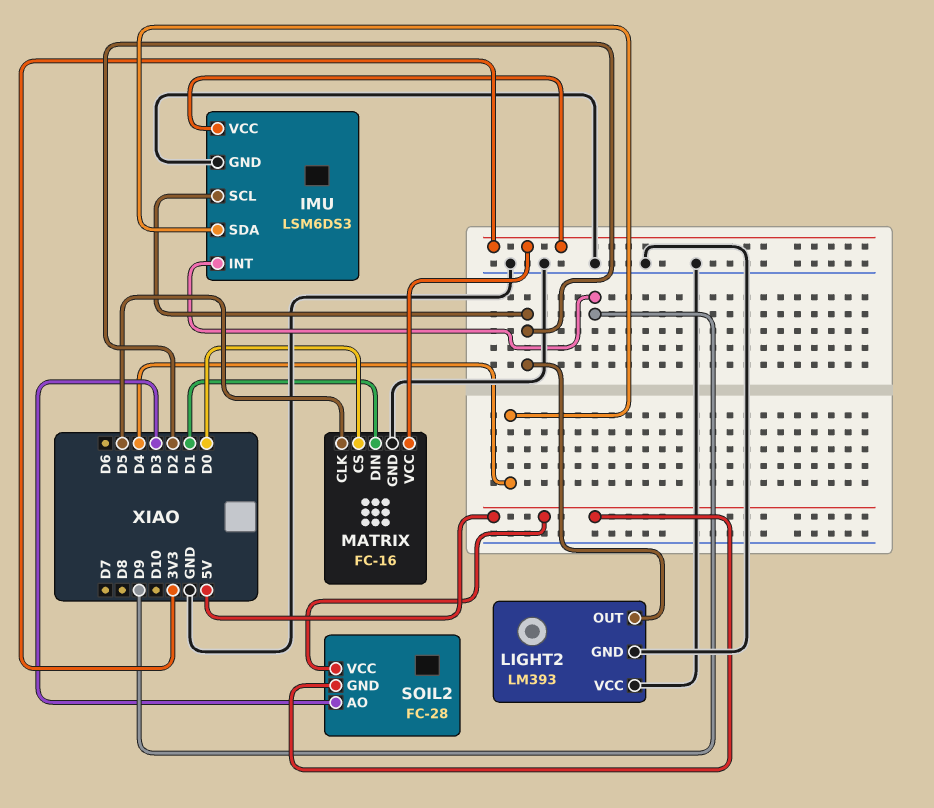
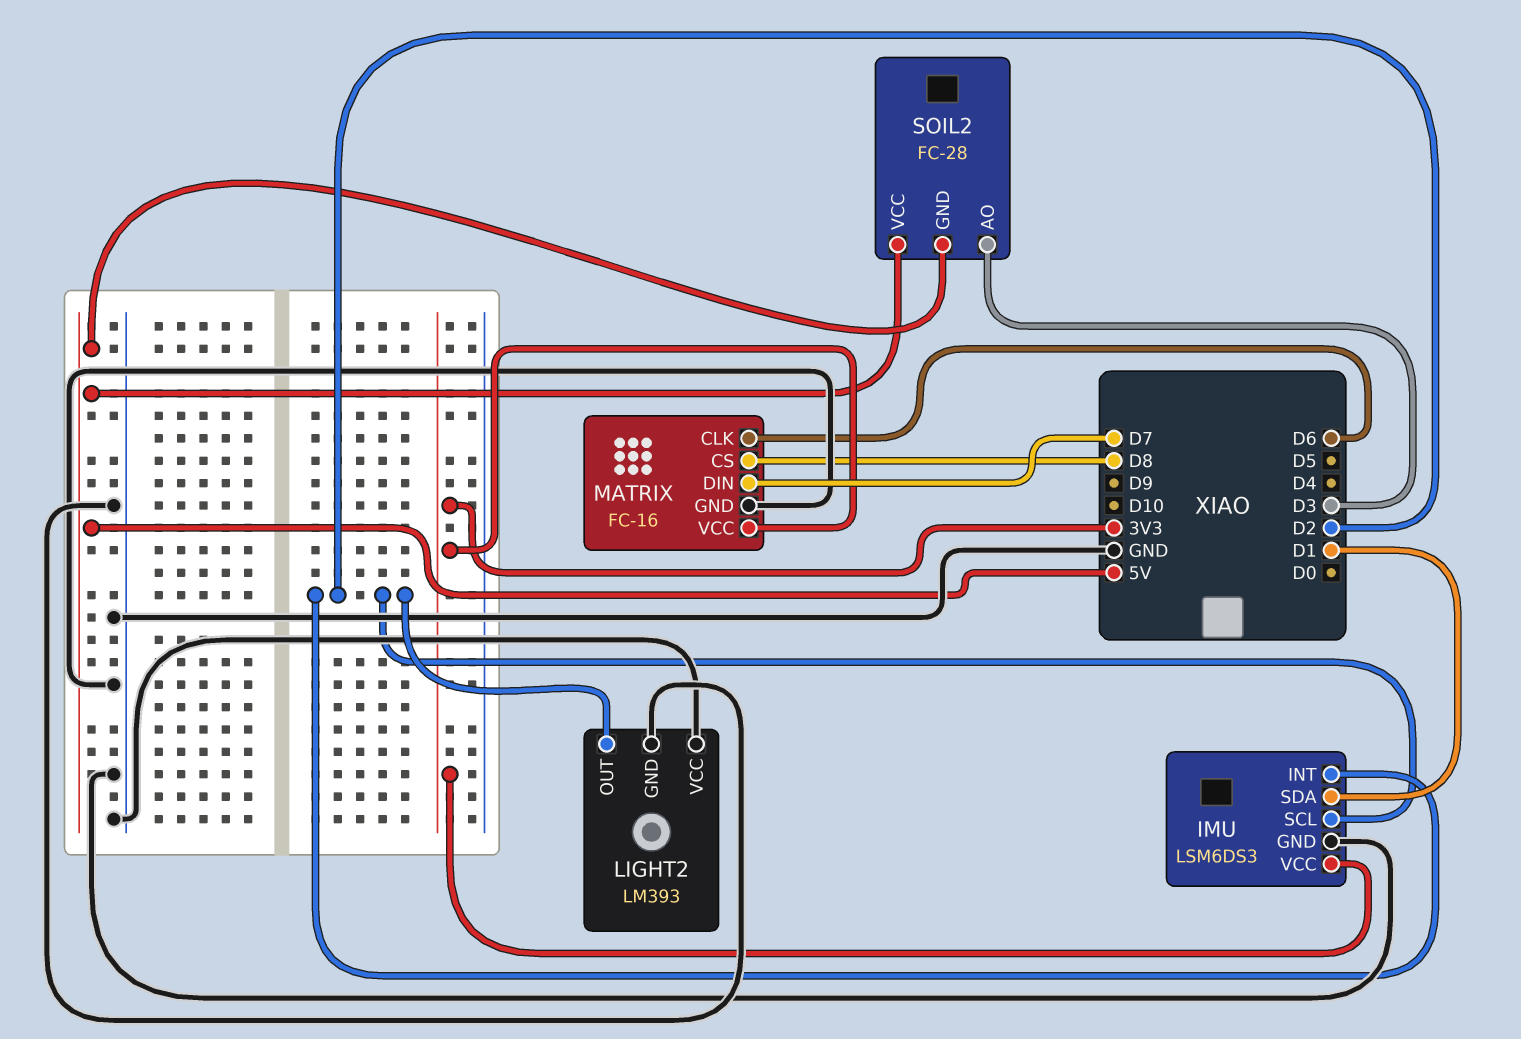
IMU pin INT: D9 -> D2
IMU pin SDA: D4 -> D1
MATRIX pin CLK: D5 -> D6
MATRIX pin CS: D0 -> D8
MATRIX pin DIN: D1 -> D7

